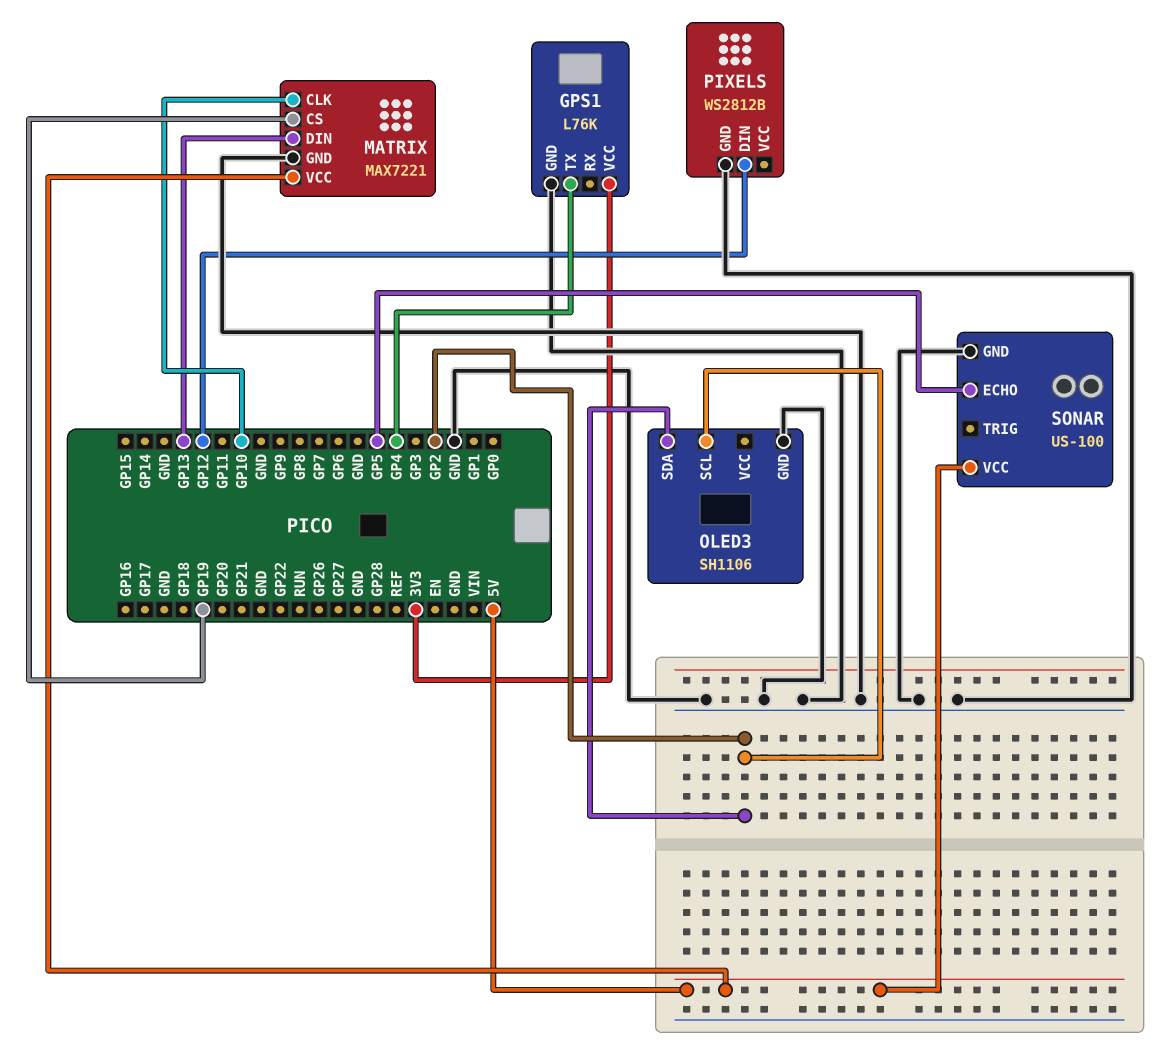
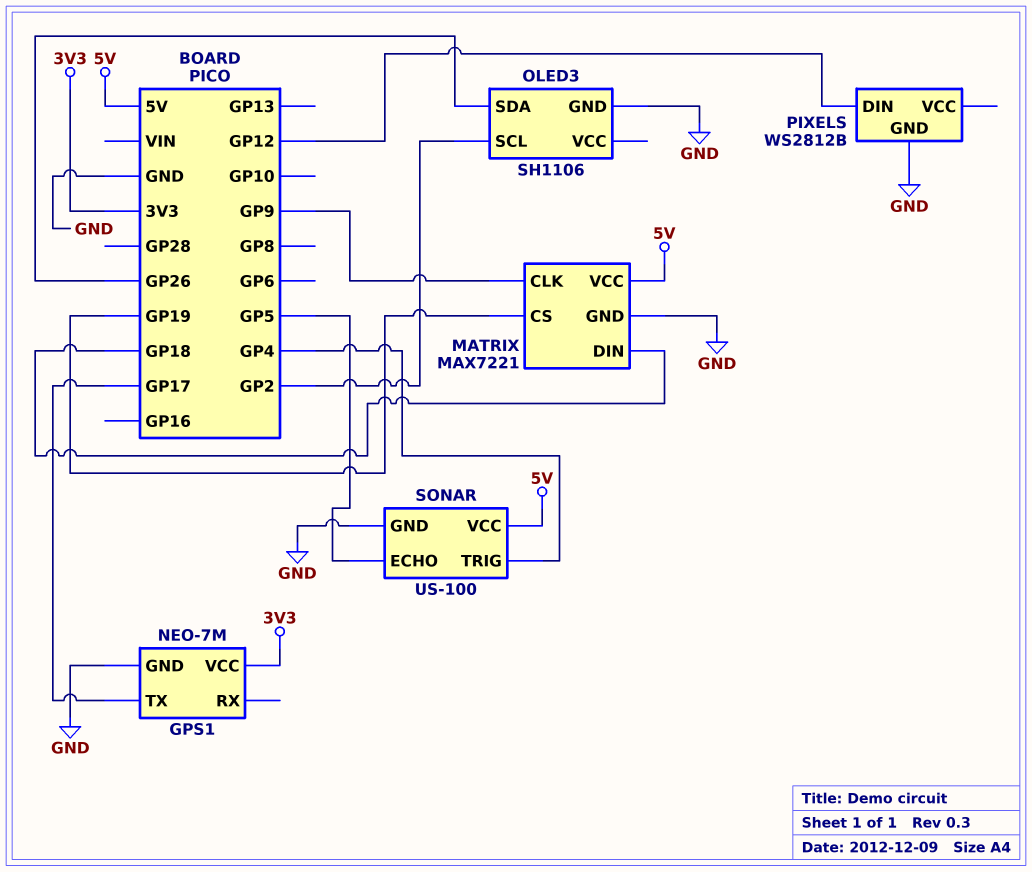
GPS1: L76K -> NEO-7M
GPS1 pin TX: GP4 -> GP17
MATRIX pin CLK: GP10 -> GP9
MATRIX pin DIN: GP13 -> GP18
OLED3 pin SDA: GP2 -> GP26
SONAR pin TRIG: none -> GP4

